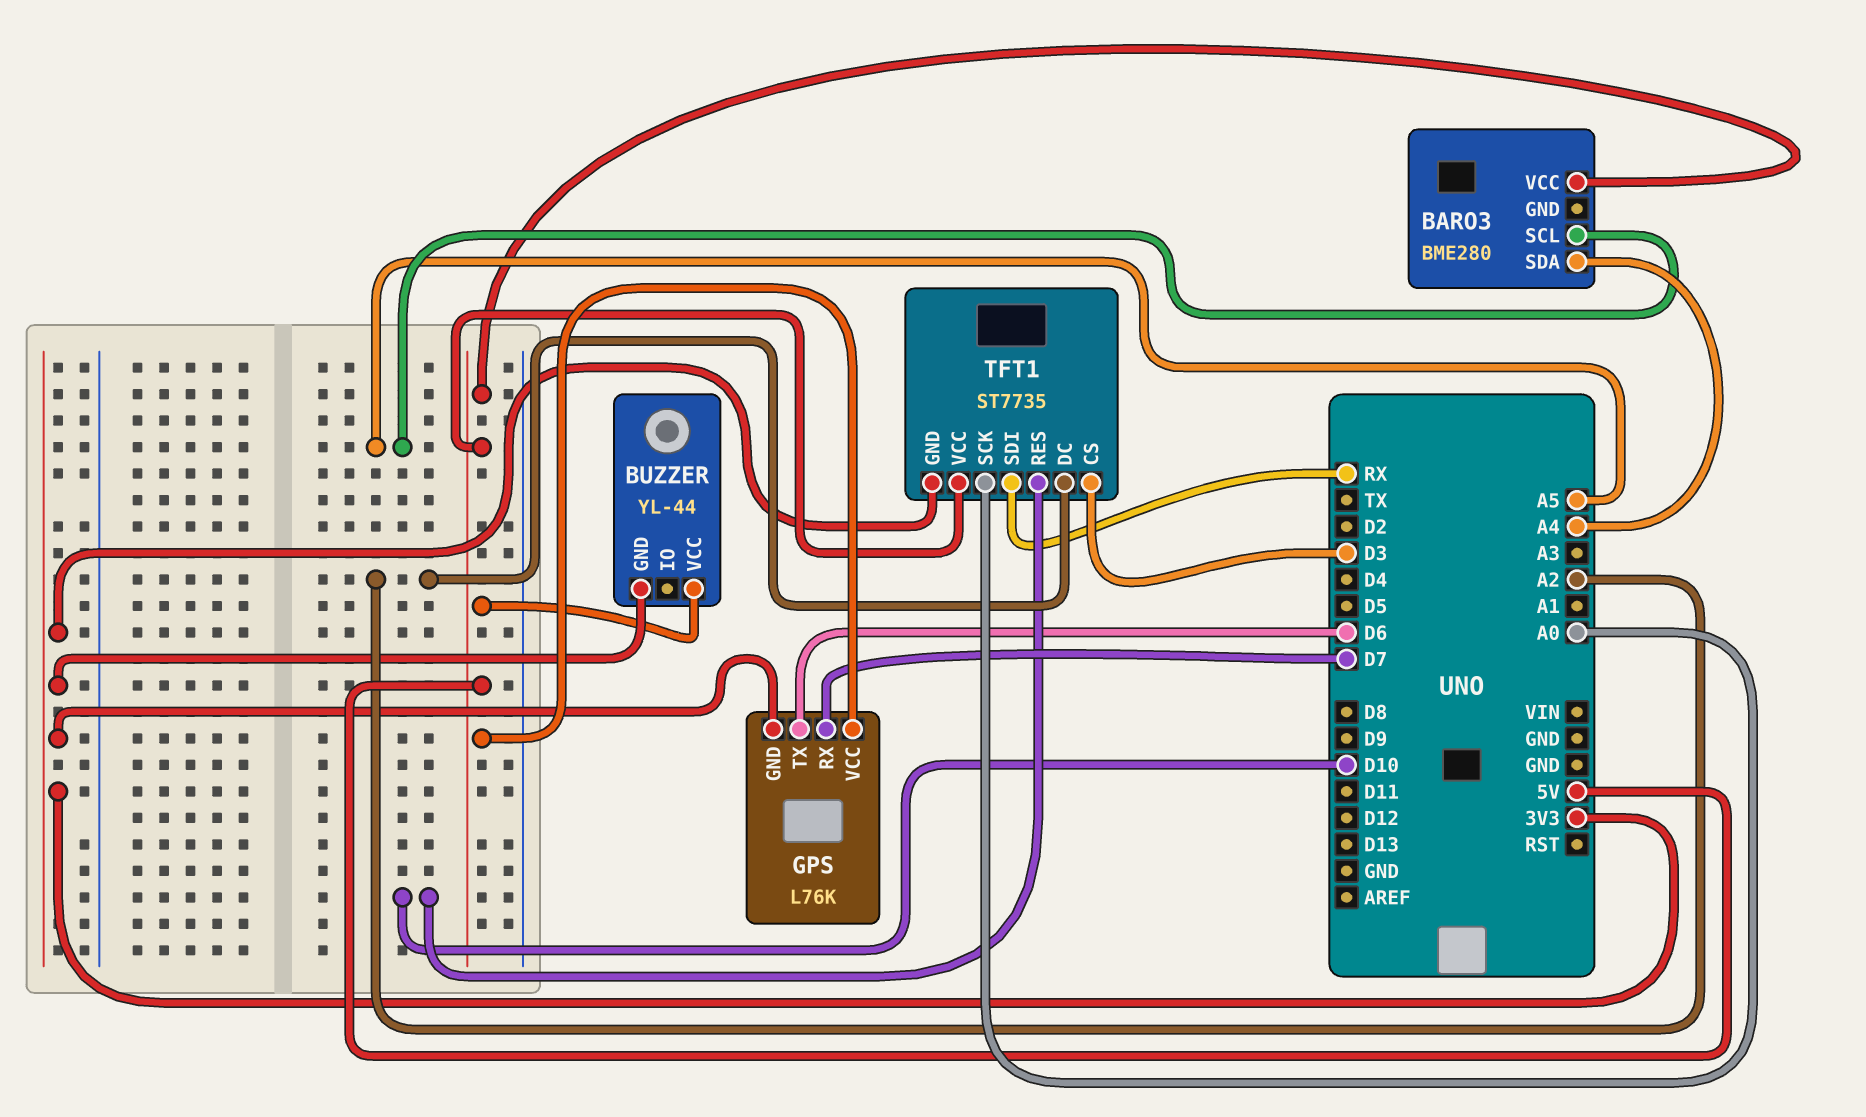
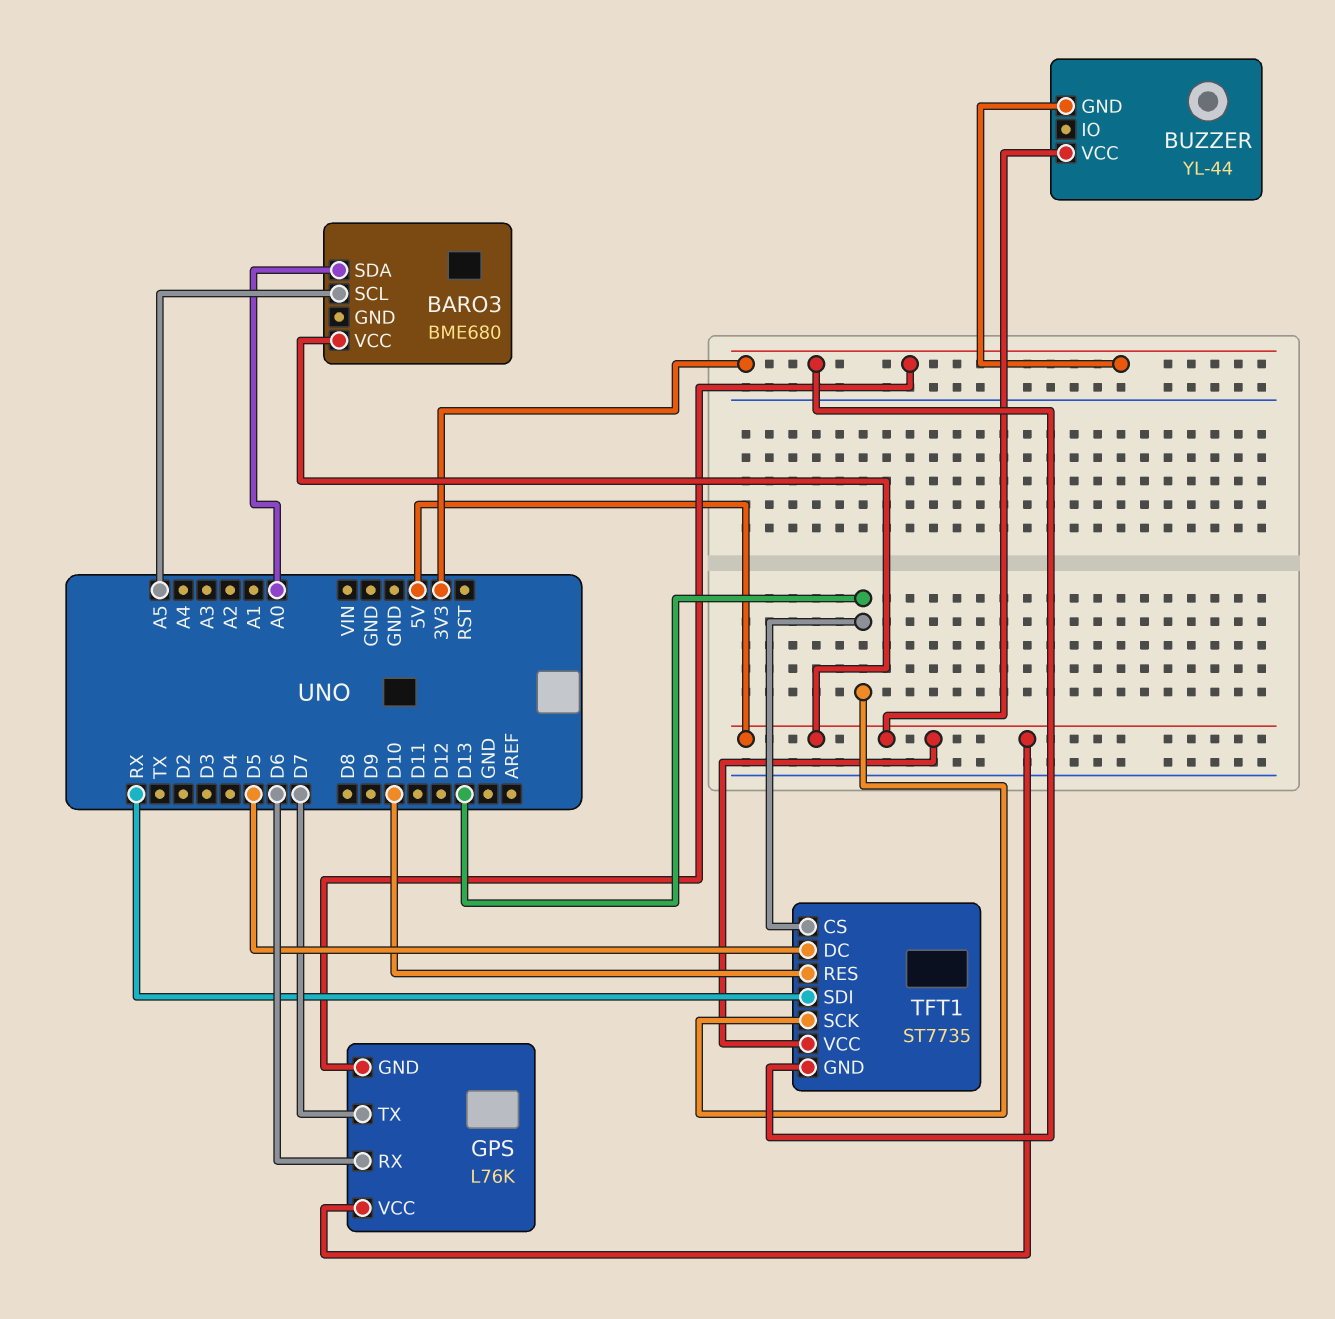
BARO3: BME280 -> BME680
BARO3 pin SDA: A4 -> A0
GPS pin RX: D7 -> D6
GPS pin TX: D6 -> D7
TFT1 pin CS: D3 -> D13
TFT1 pin DC: A2 -> D5
TFT1 pin SCK: A0 -> D13

